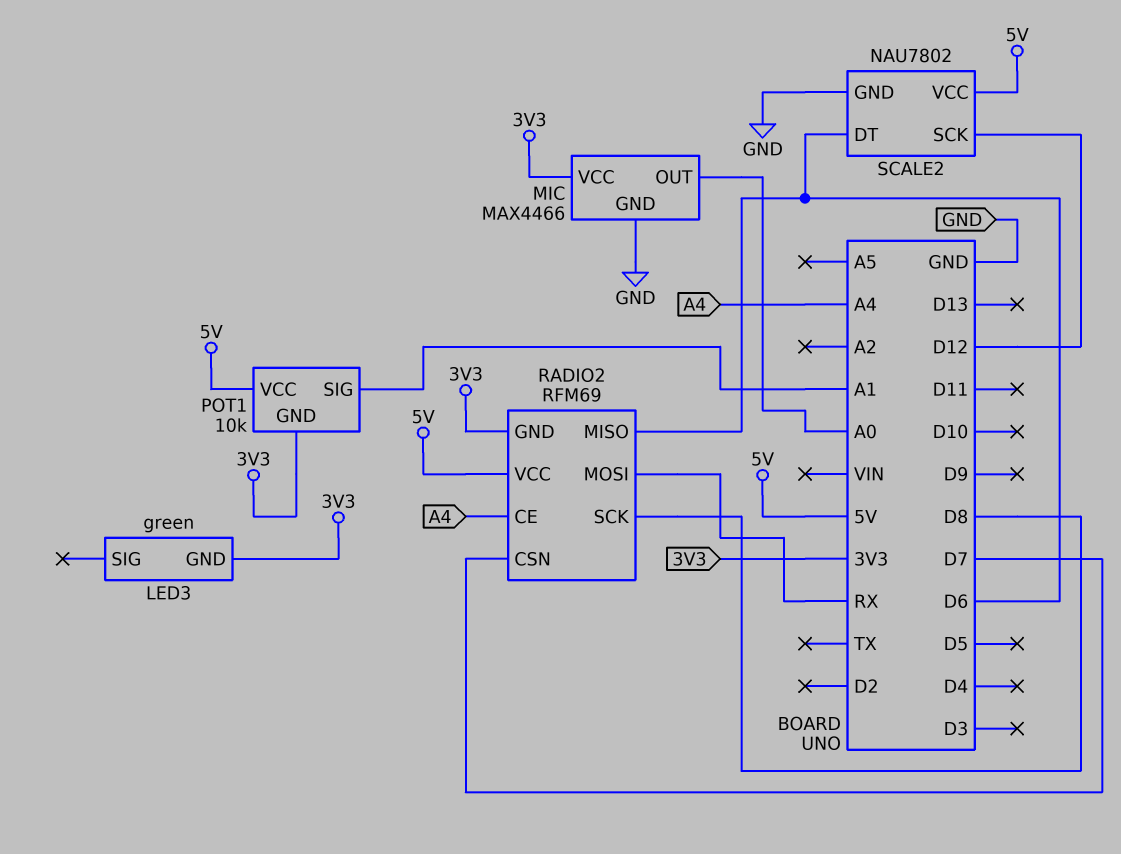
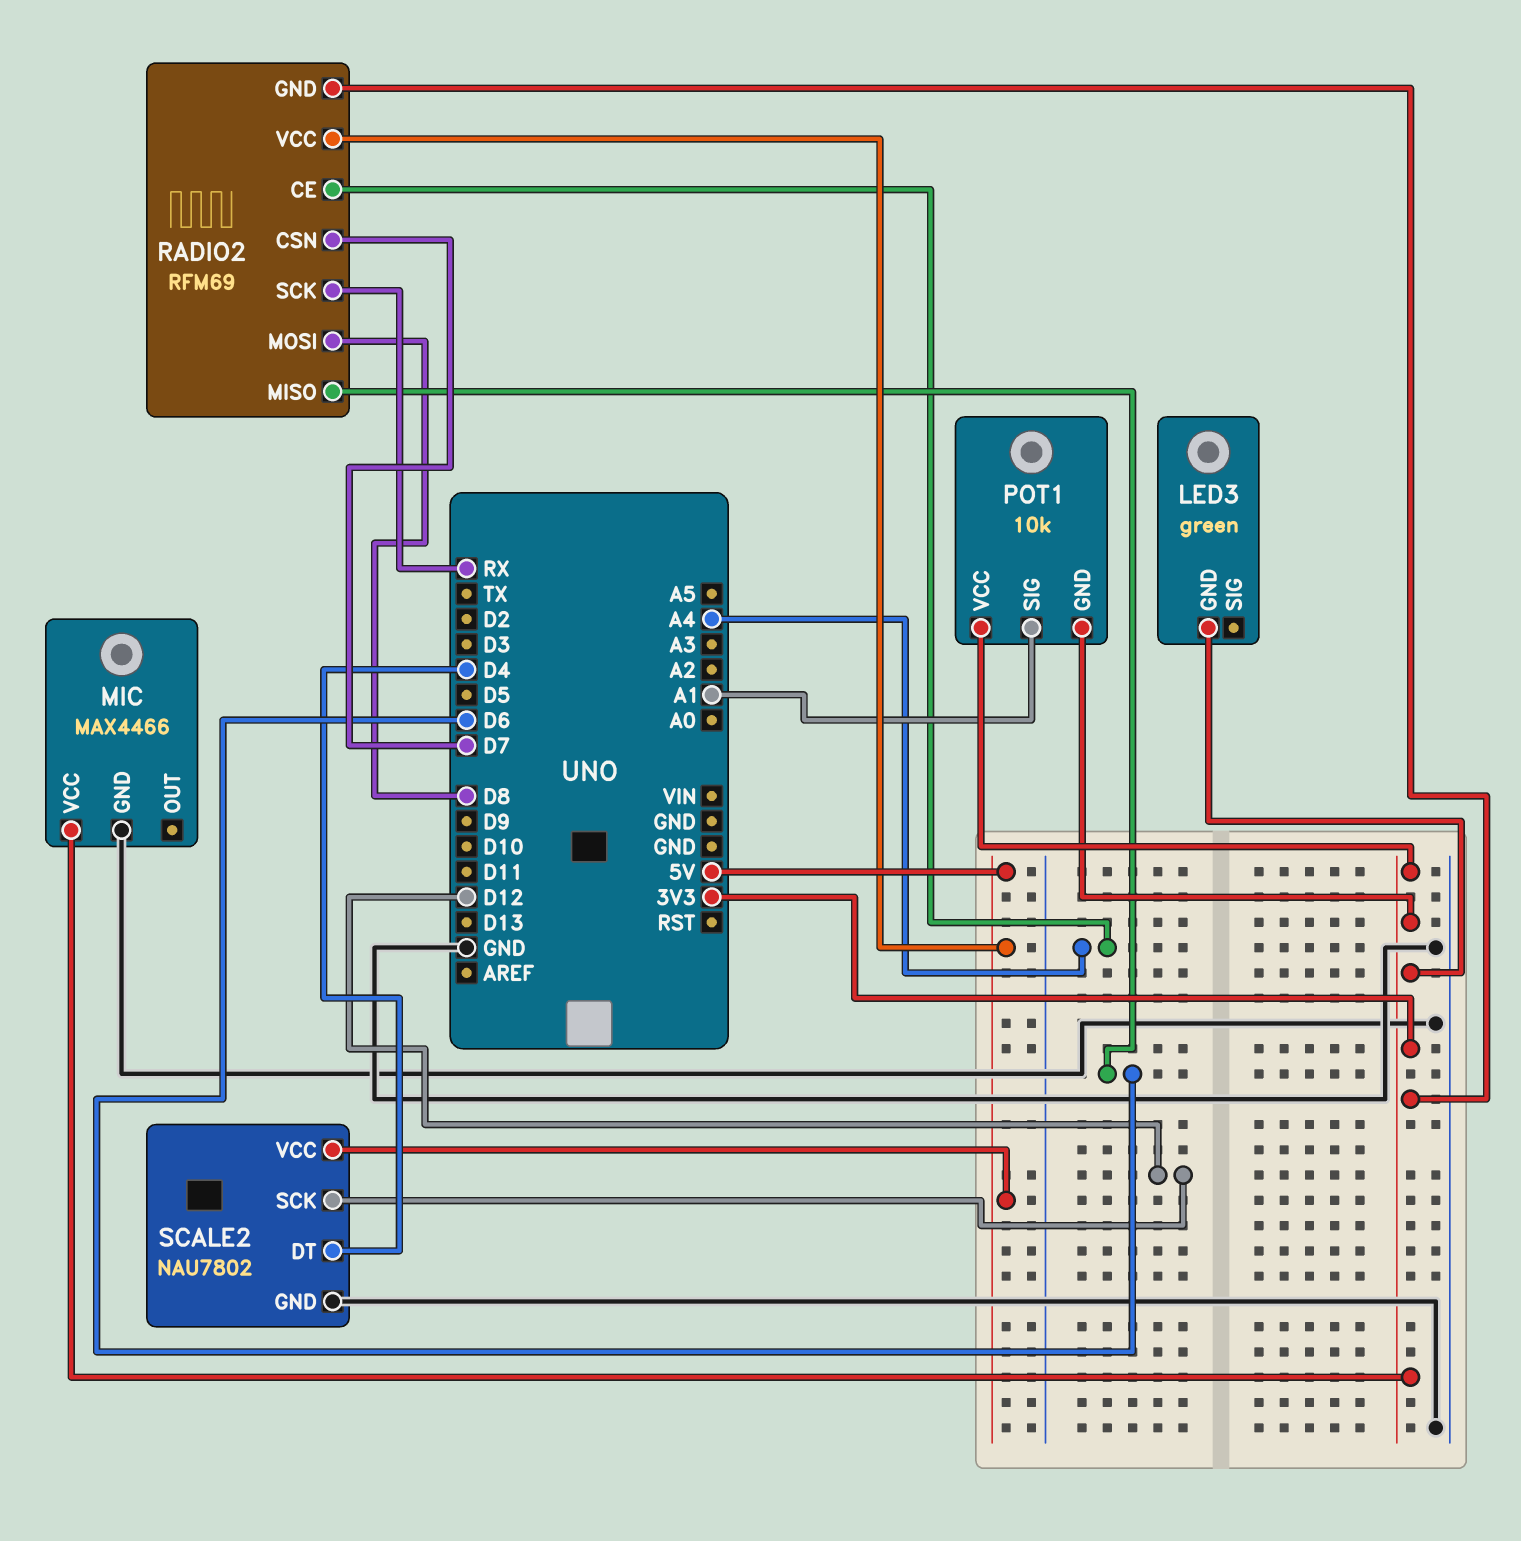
MIC pin OUT: A0 -> none
POT1 pin VCC: 5V -> 3V3
RADIO2 pin MOSI: RX -> D8
RADIO2 pin SCK: D8 -> RX
SCALE2 pin DT: D6 -> D4

